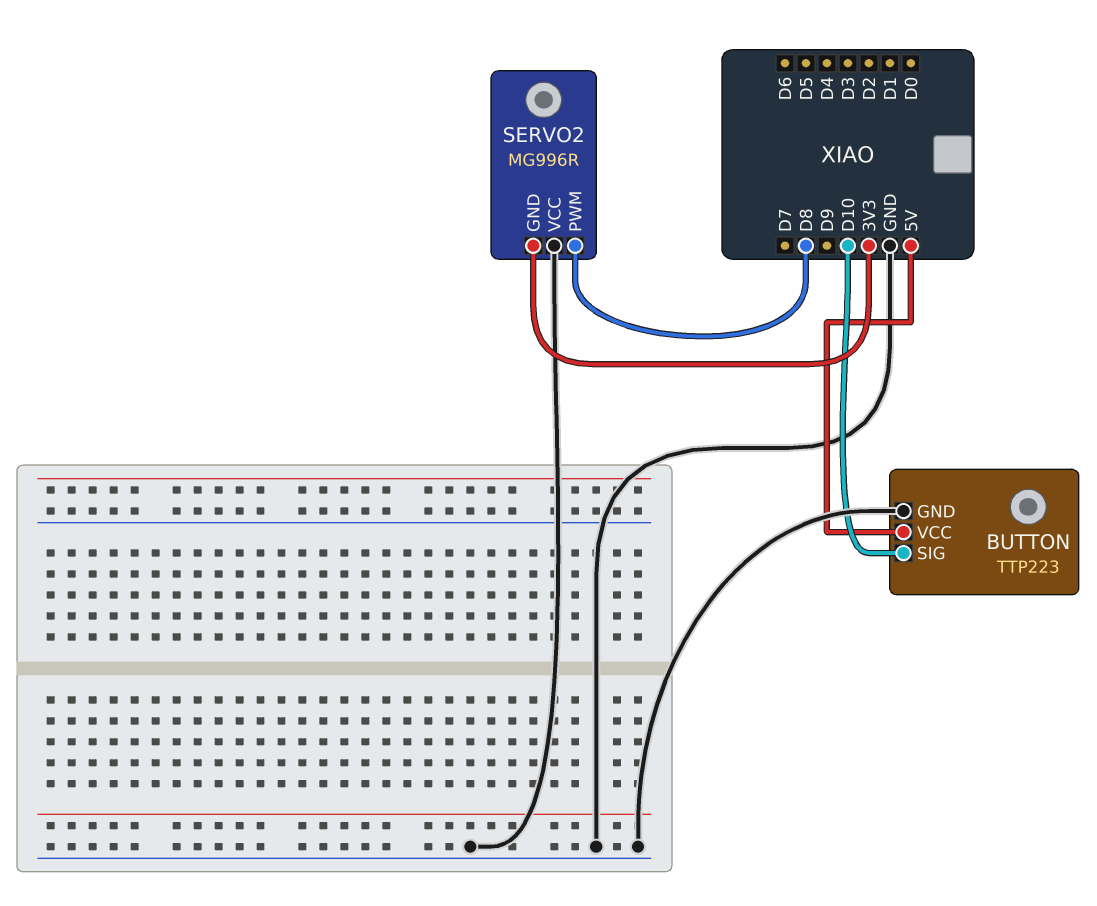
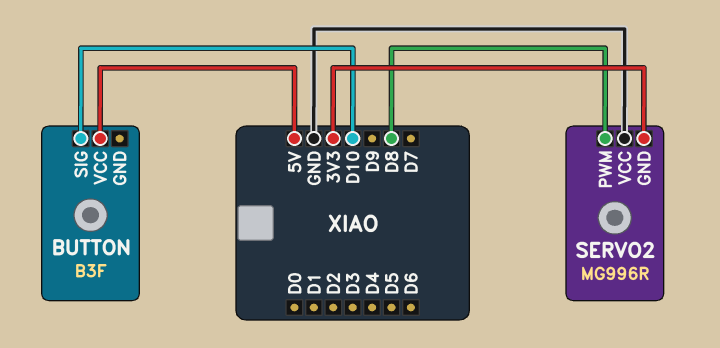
BUTTON: TTP223 -> B3F
BUTTON pin GND: GND -> none

